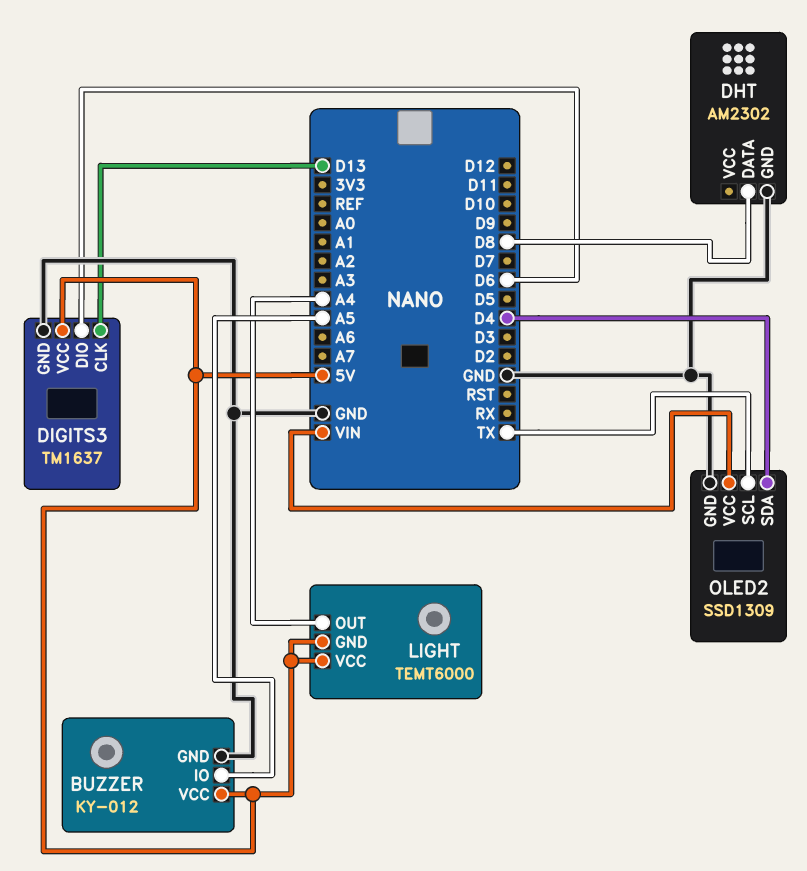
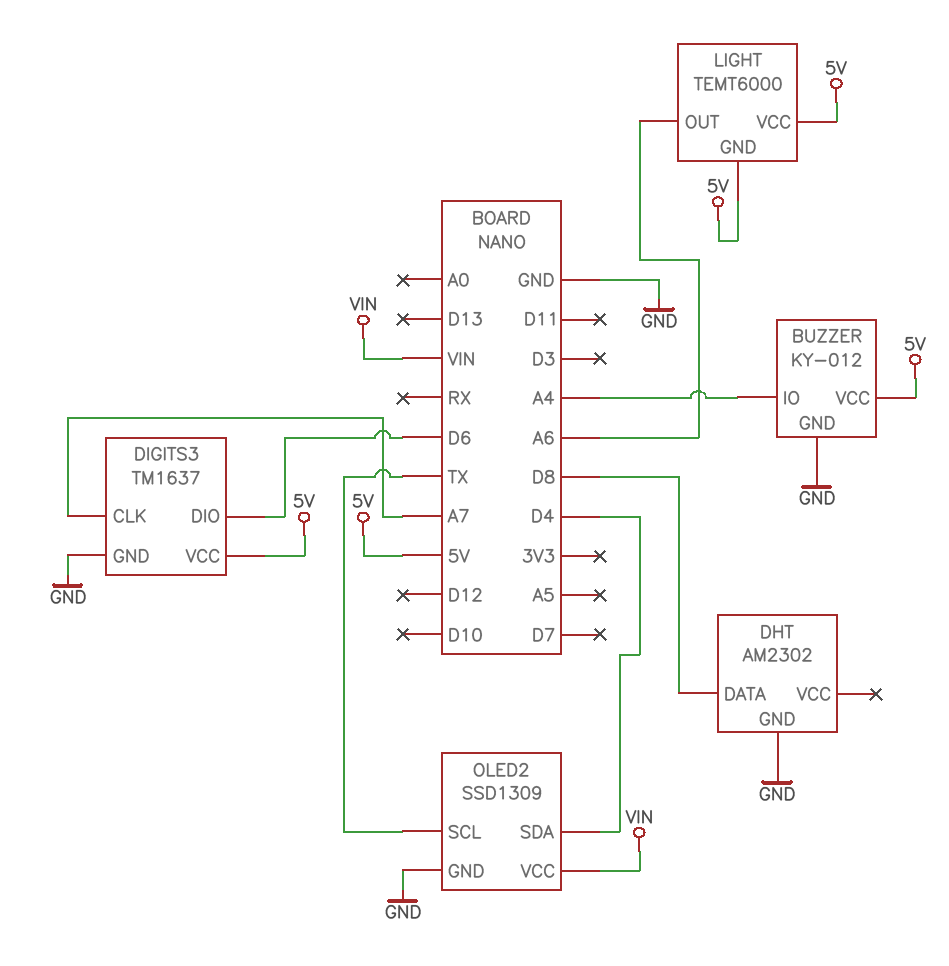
BUZZER pin IO: A5 -> A4
DIGITS3 pin CLK: D13 -> A7
LIGHT pin OUT: A4 -> A6

